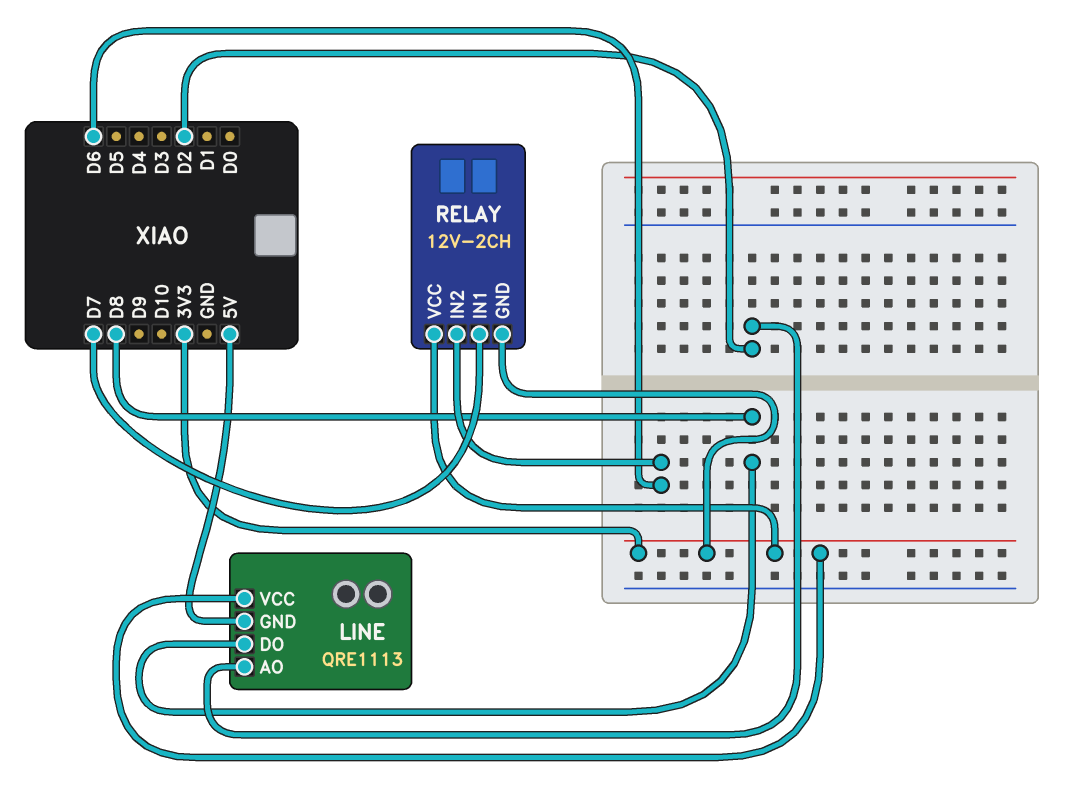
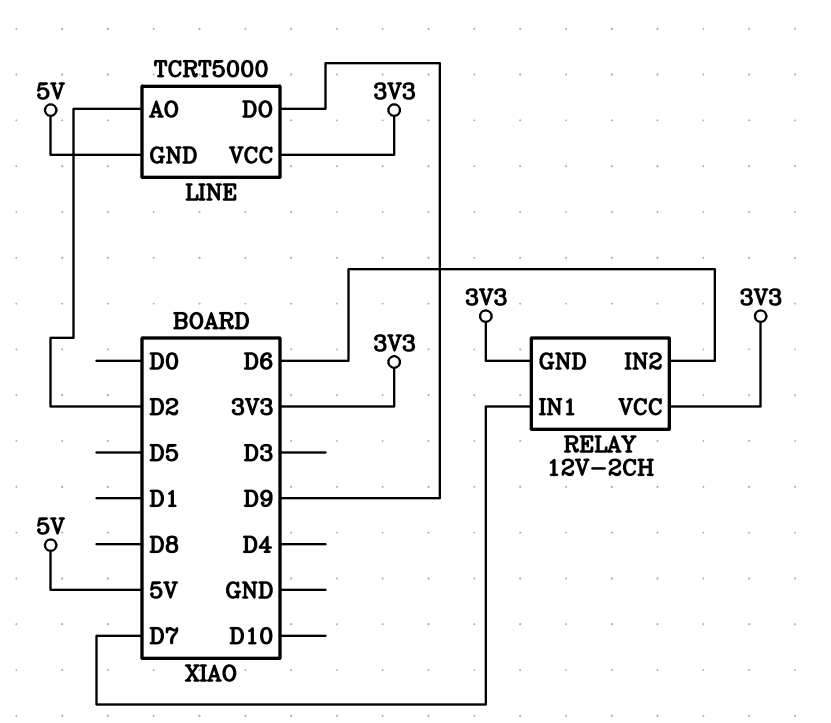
LINE: QRE1113 -> TCRT5000
LINE pin DO: D8 -> D9

